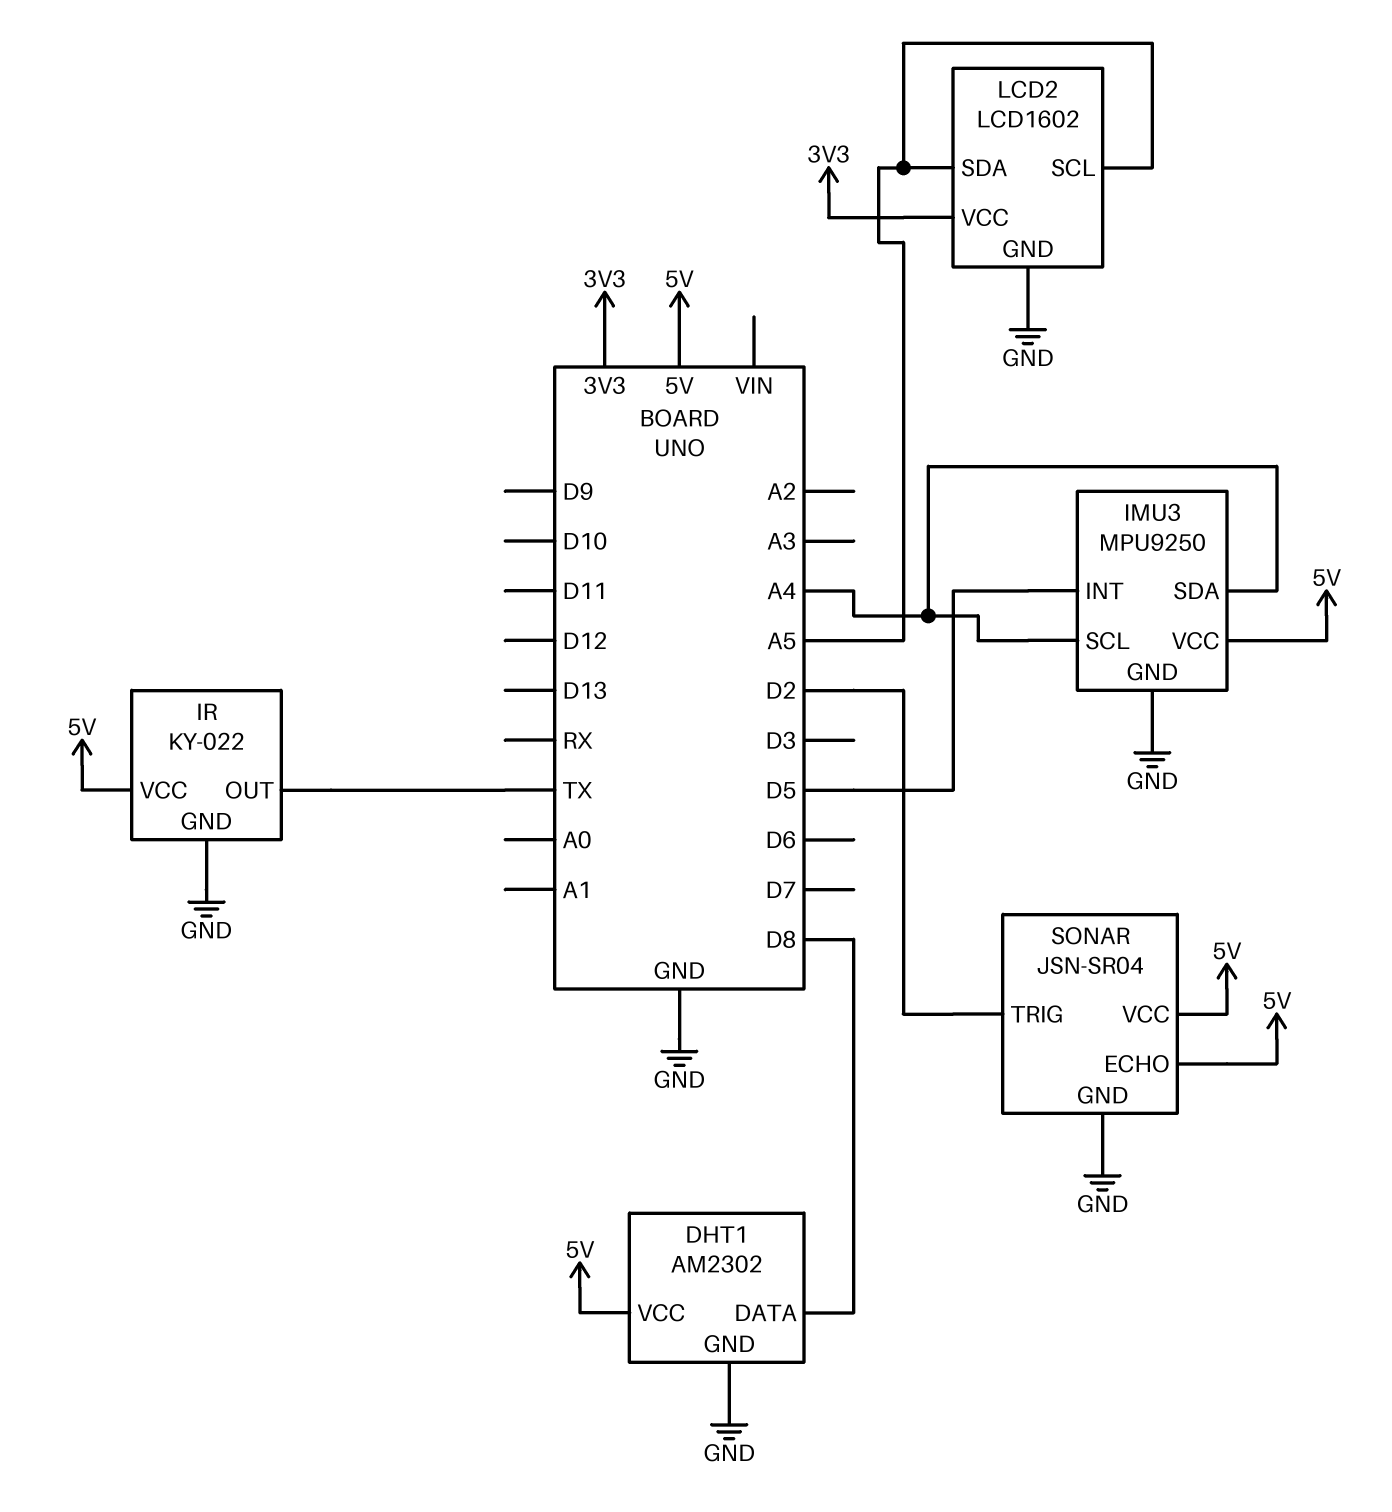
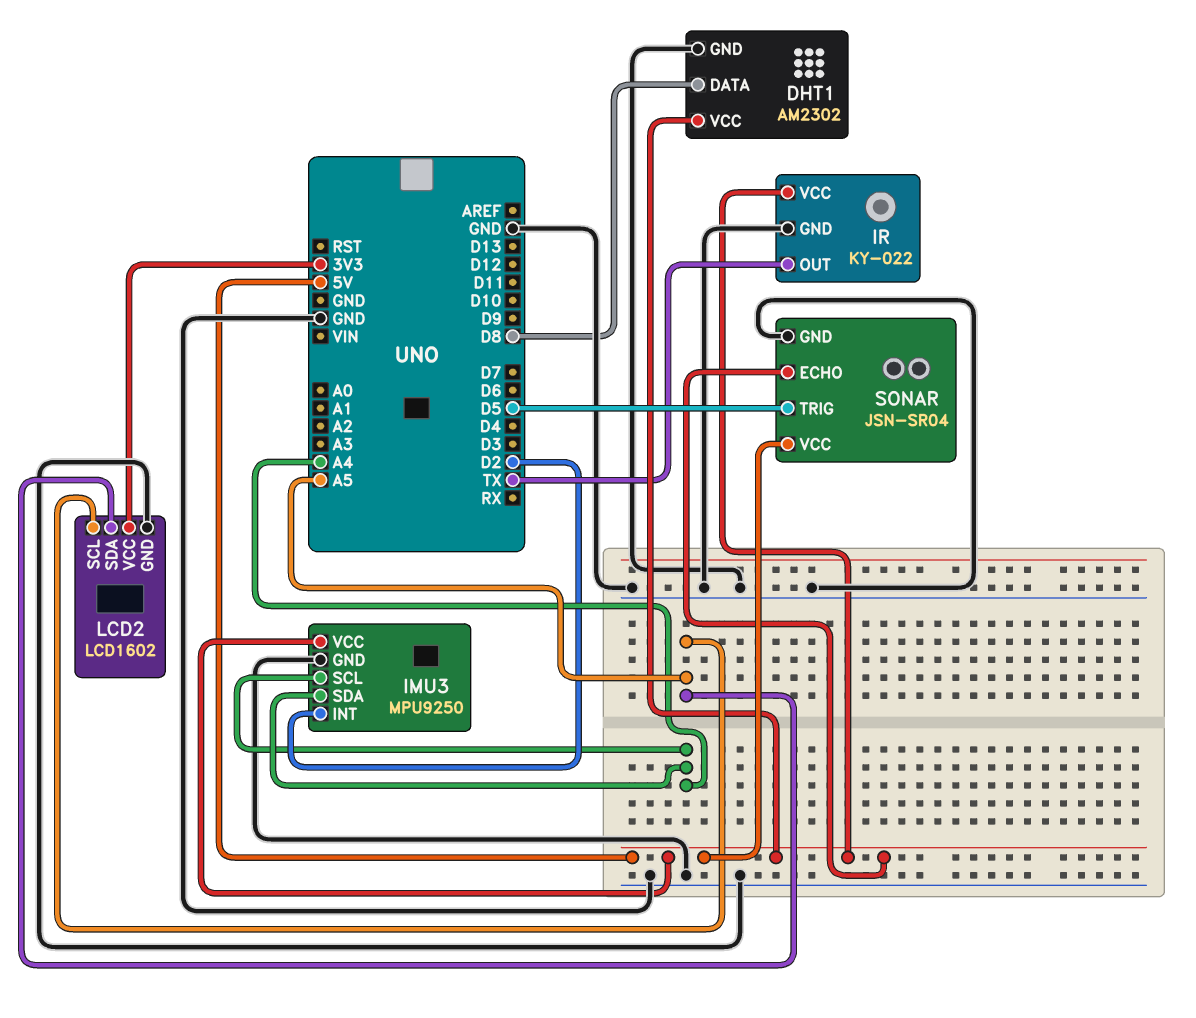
IMU3 pin INT: D5 -> D2
SONAR pin TRIG: D2 -> D5

